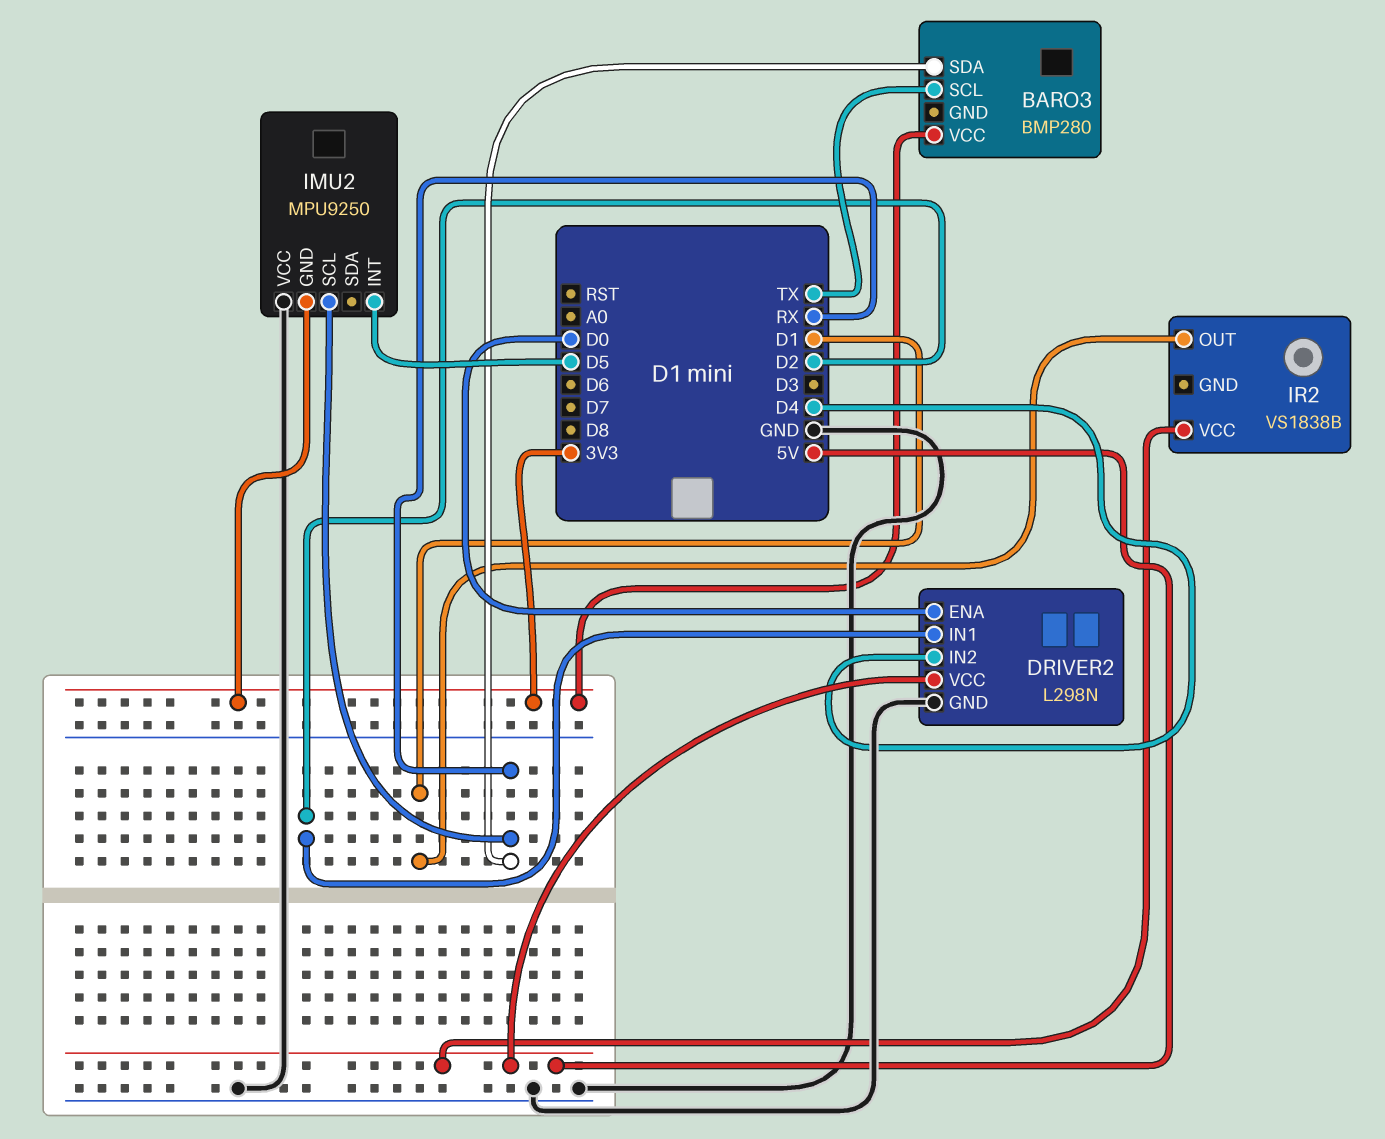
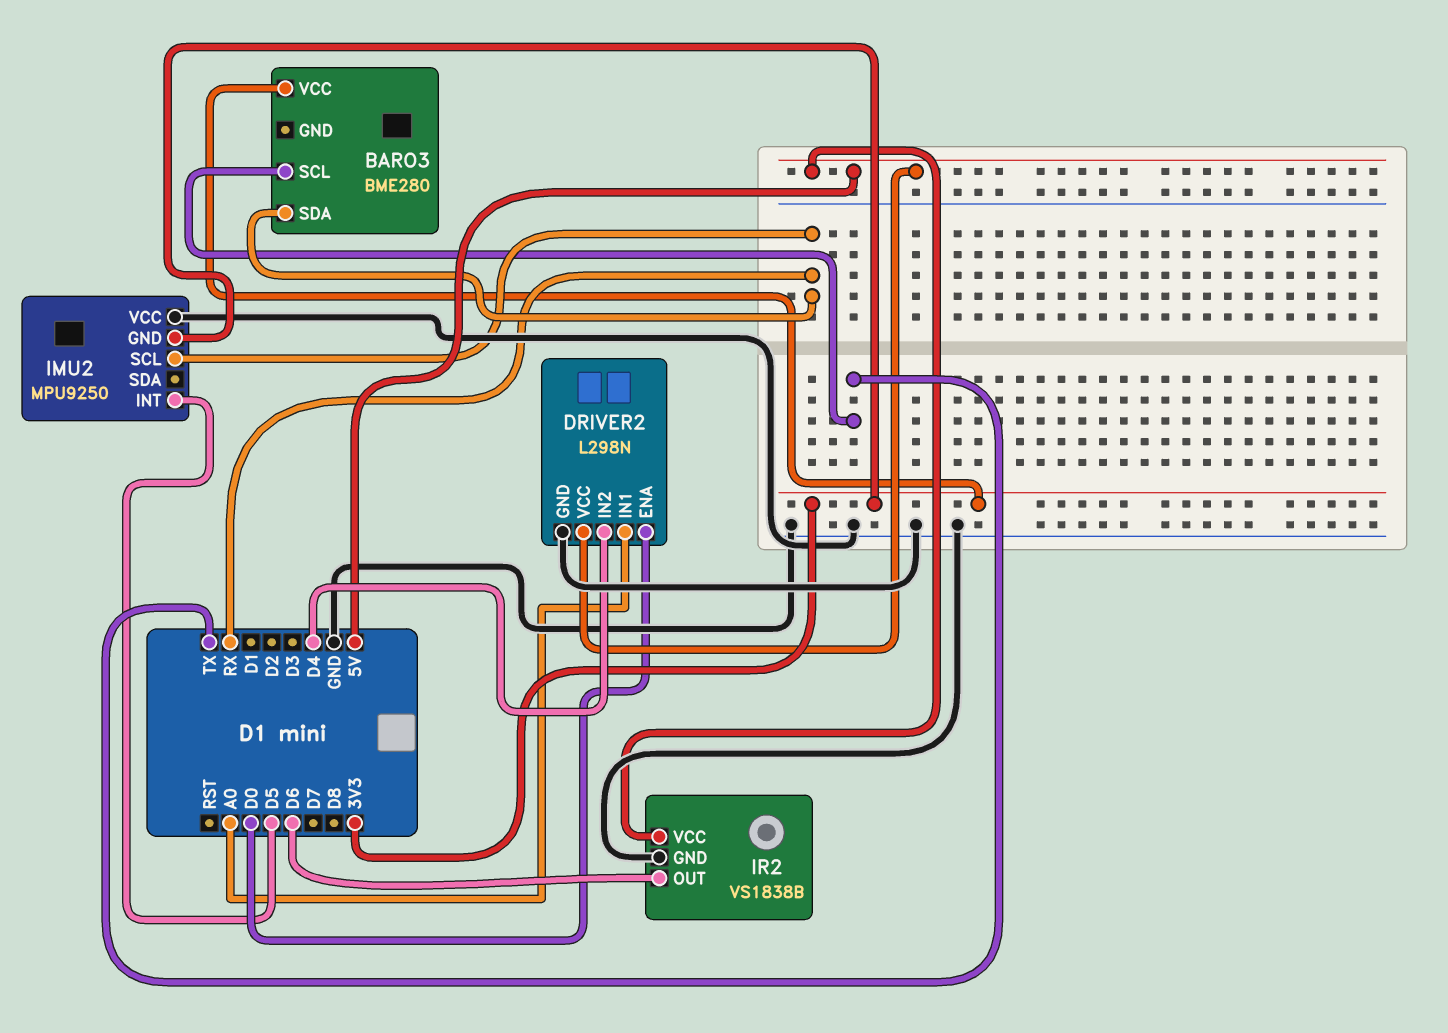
BARO3: BMP280 -> BME280
DRIVER2 pin IN1: D2 -> A0
IR2 pin GND: none -> GND
IR2 pin OUT: D1 -> D6

